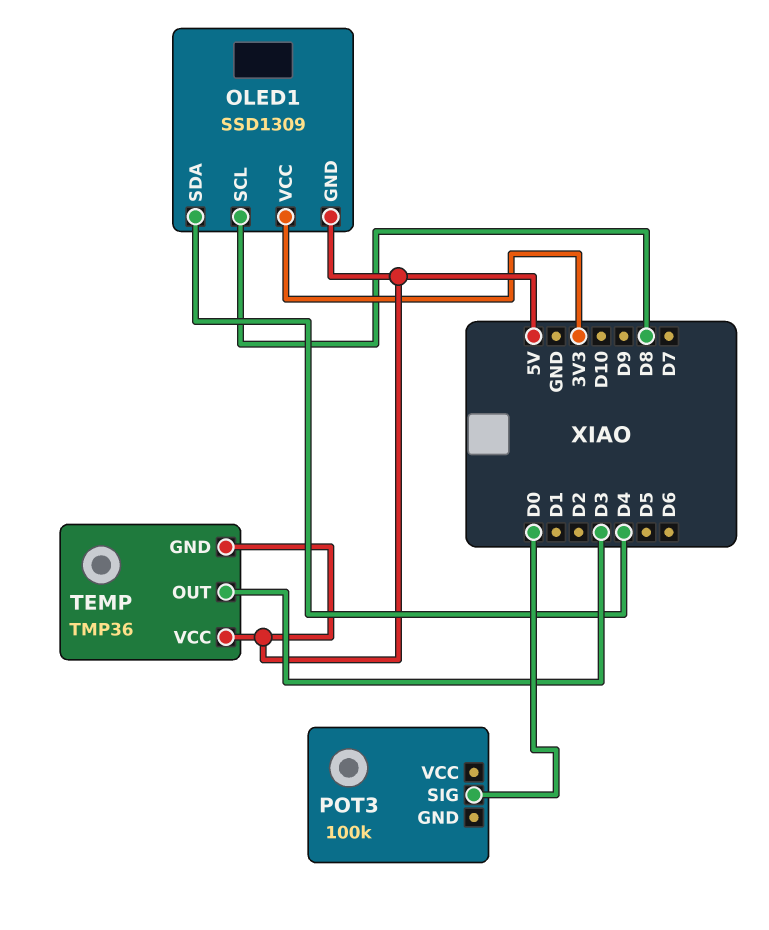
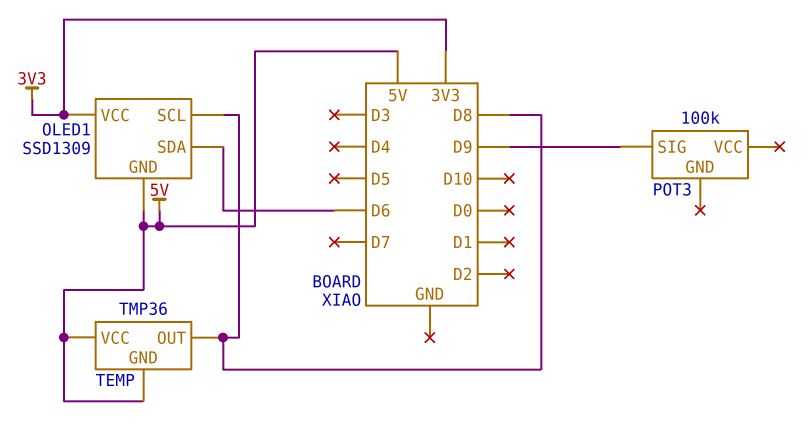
OLED1 pin SDA: D4 -> D6
POT3 pin SIG: D0 -> D9
TEMP pin OUT: D3 -> D8

